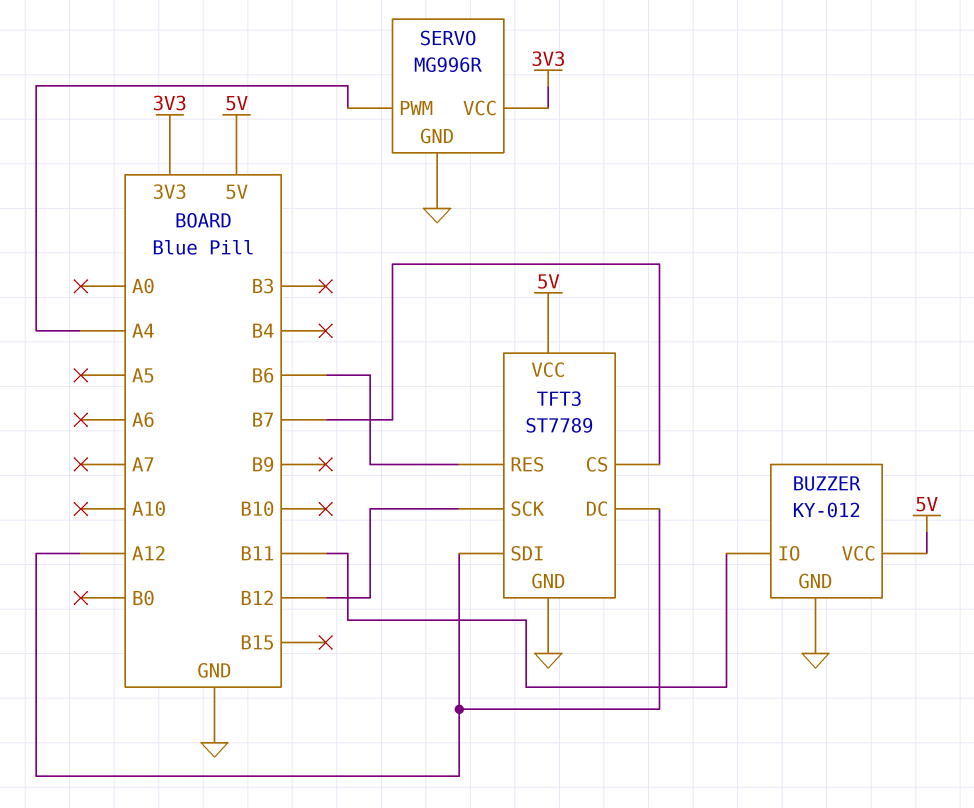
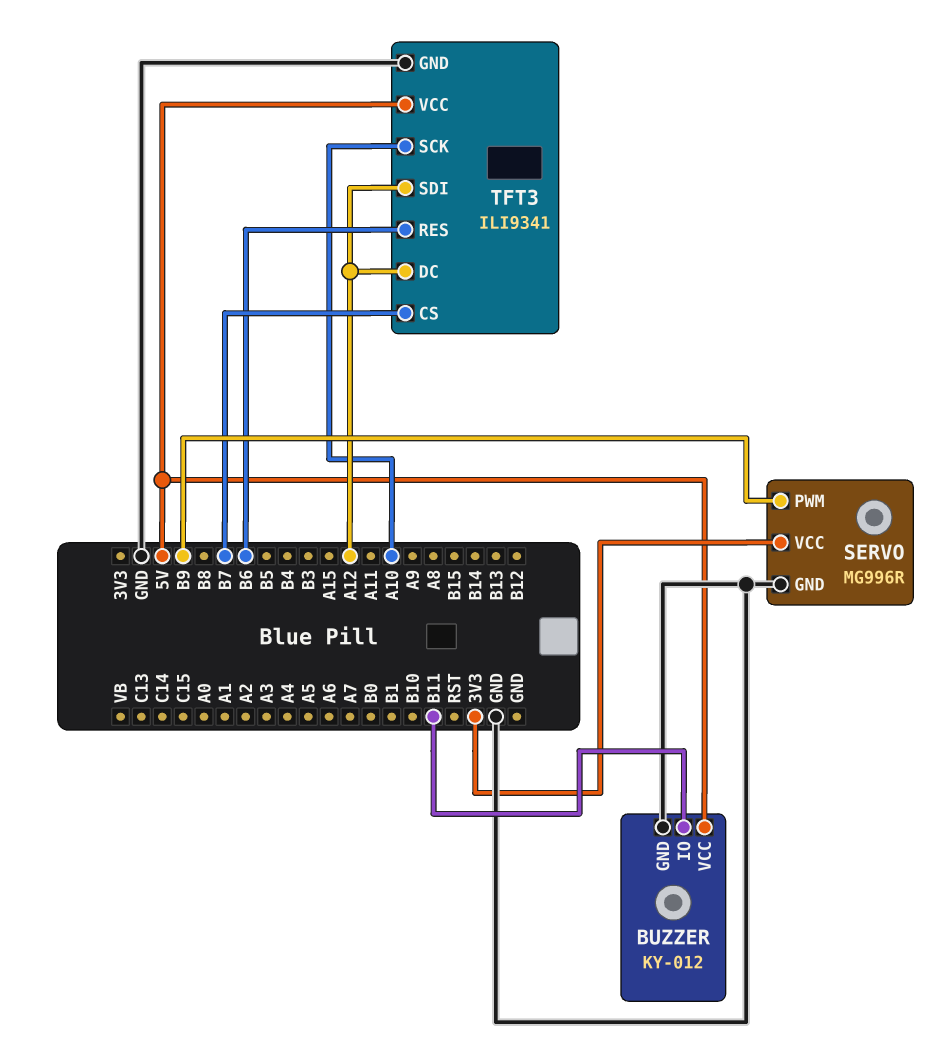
SERVO pin PWM: A4 -> B9
TFT3: ST7789 -> ILI9341
TFT3 pin SCK: B12 -> A10

